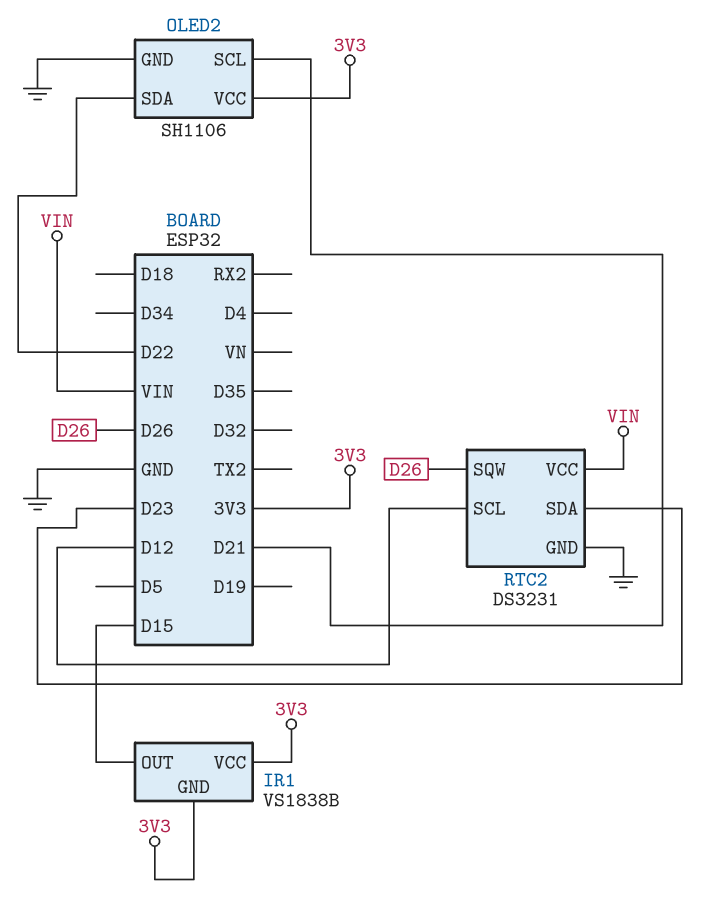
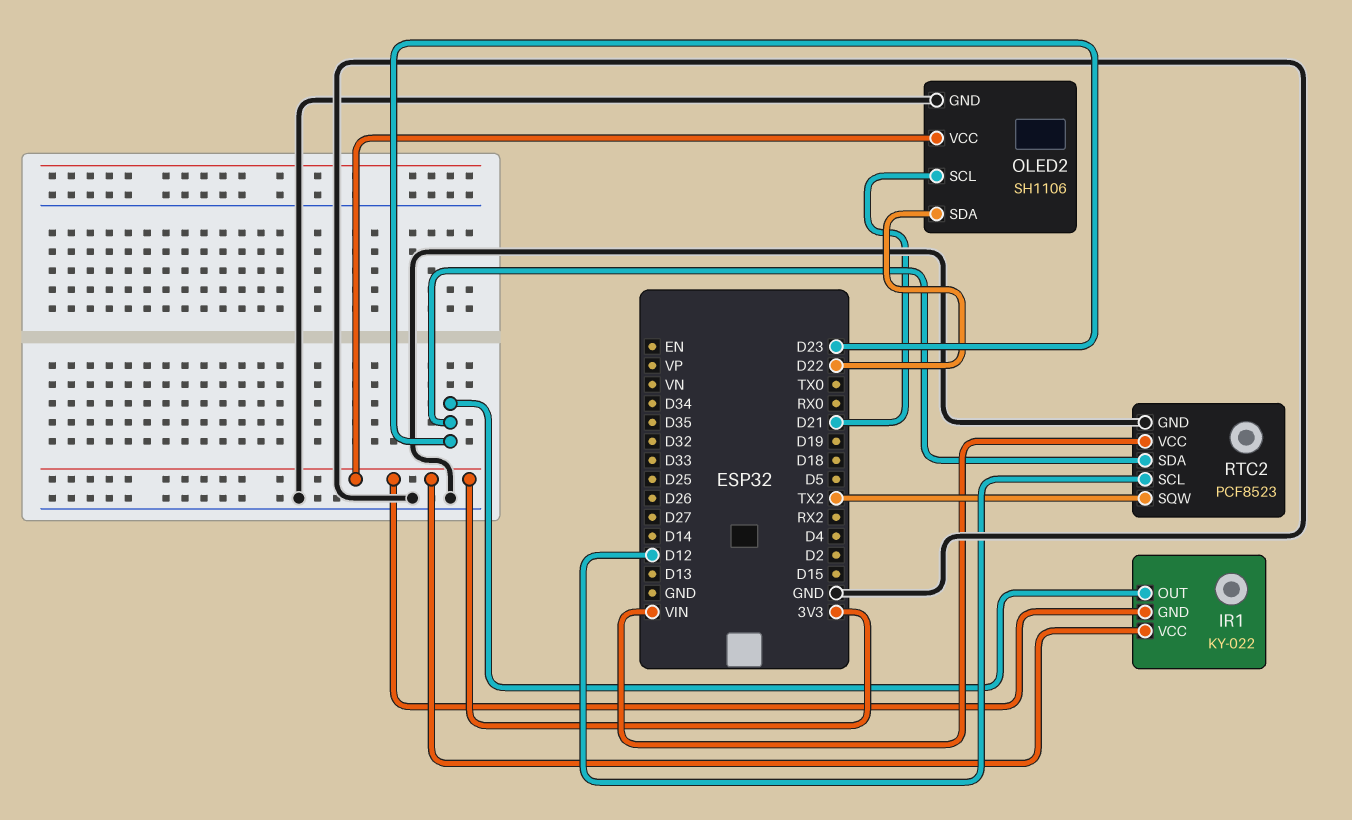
IR1: VS1838B -> KY-022
IR1 pin OUT: D15 -> D23
RTC2: DS3231 -> PCF8523
RTC2 pin SQW: D26 -> TX2

